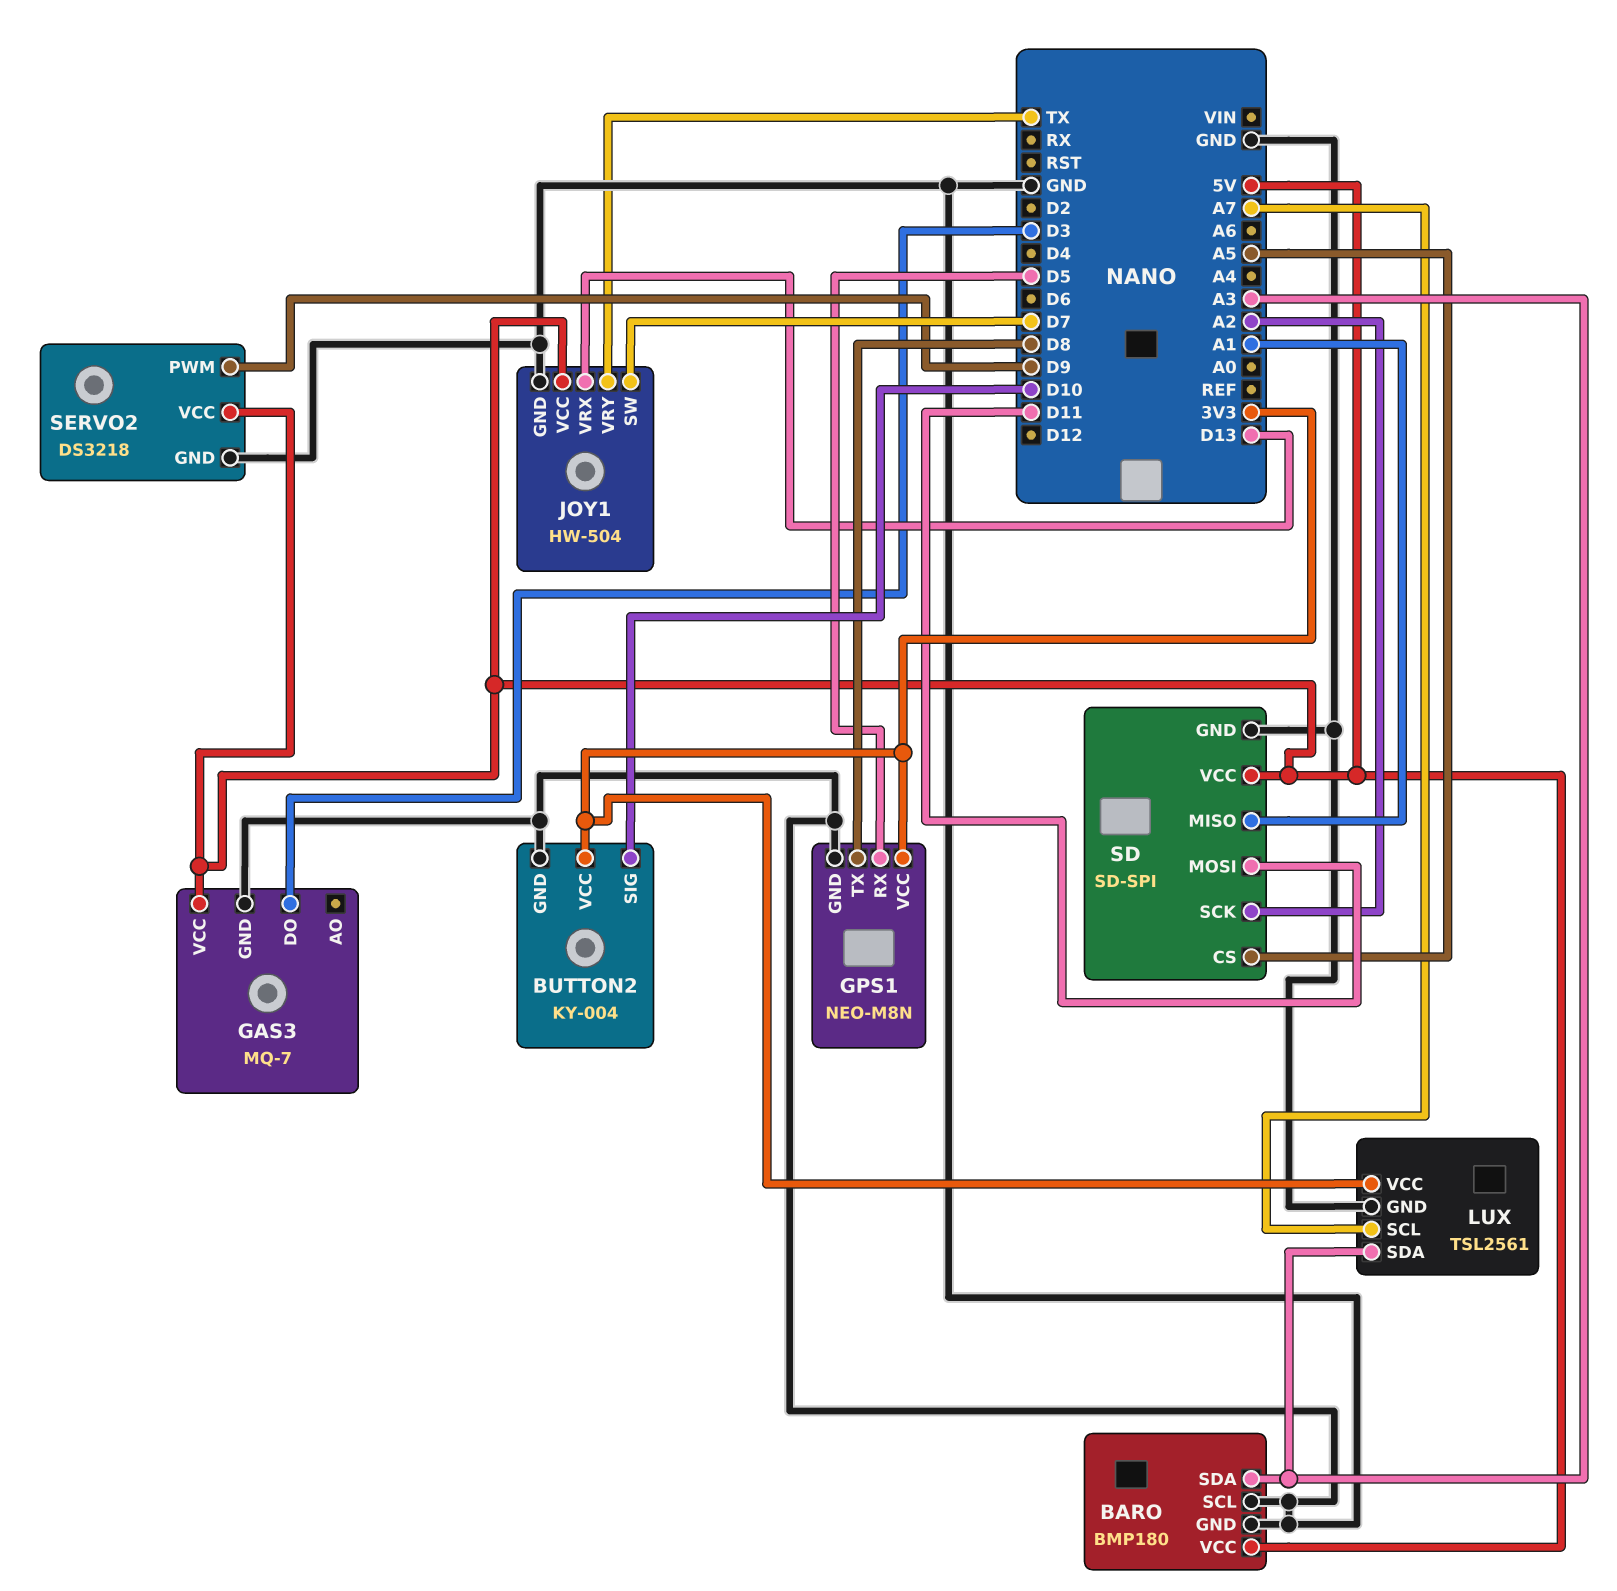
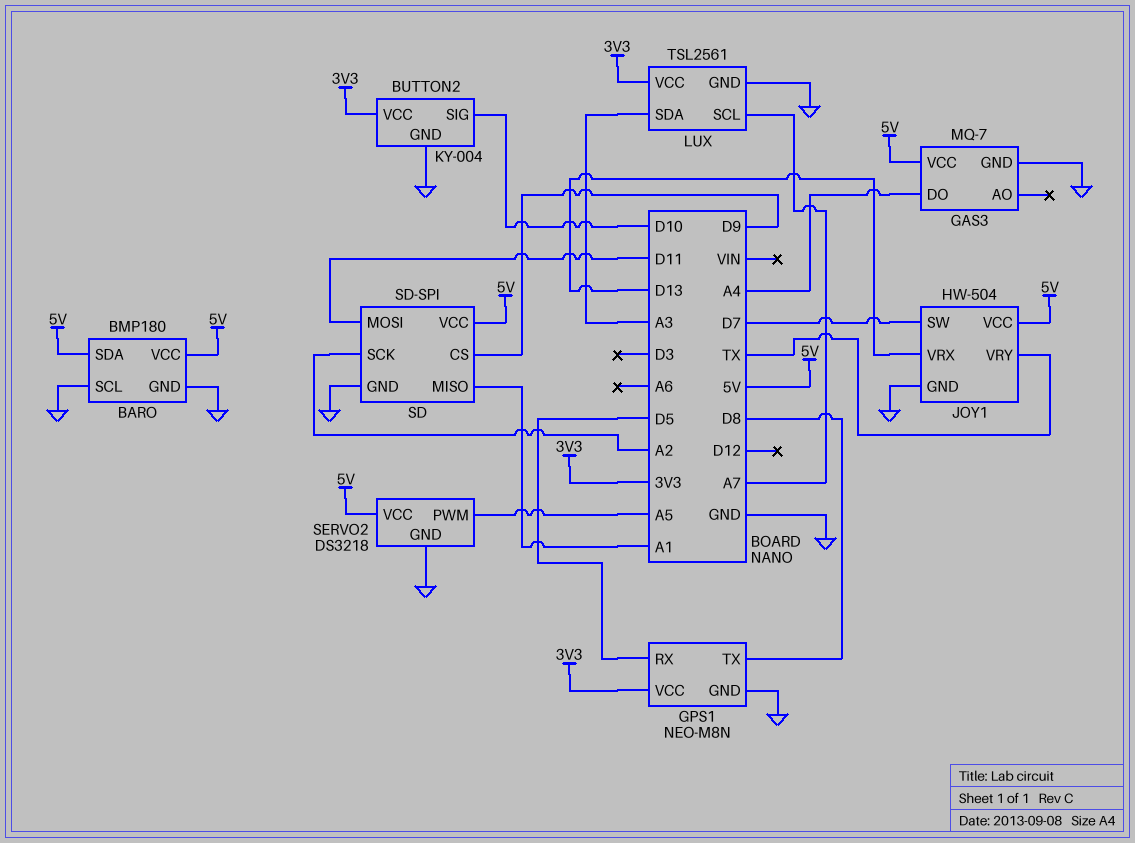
BARO pin SDA: A3 -> 5V
GAS3 pin DO: D3 -> A4
SD pin CS: A5 -> D9
SERVO2 pin PWM: D9 -> A5

